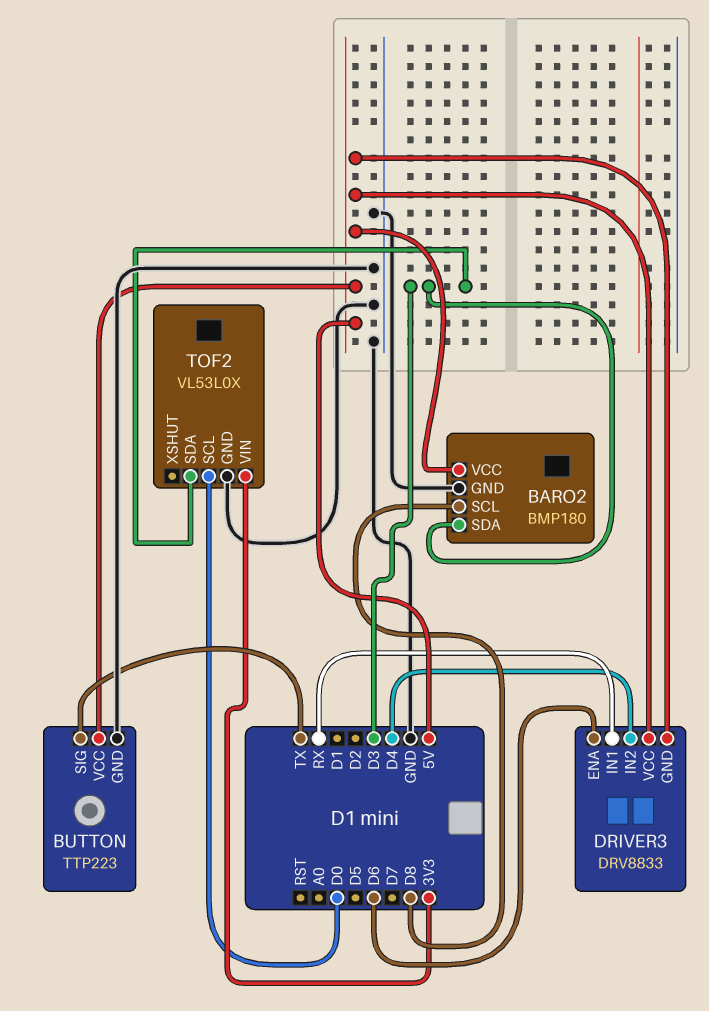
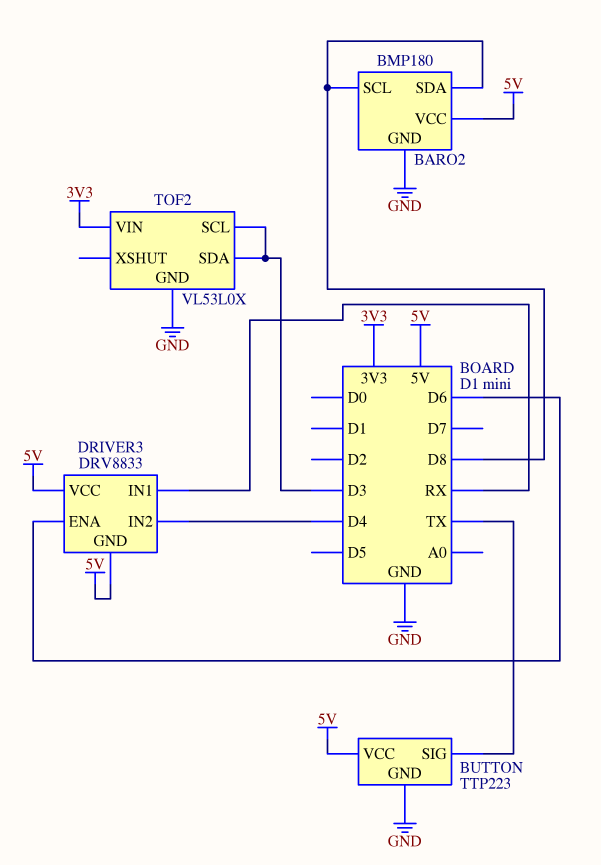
BARO2 pin SDA: D3 -> D8
TOF2 pin SCL: D0 -> D3

